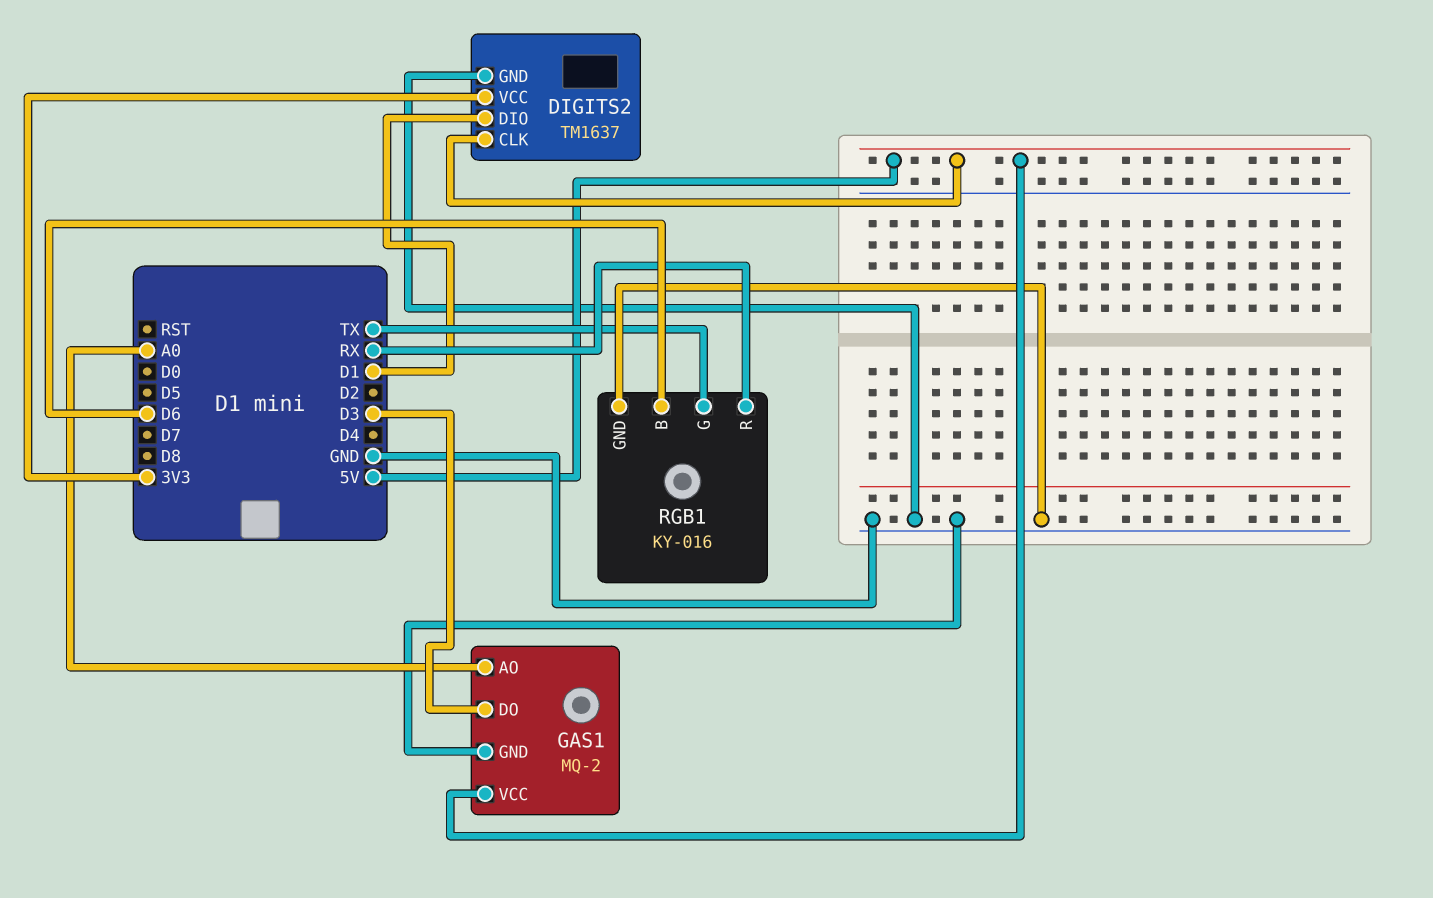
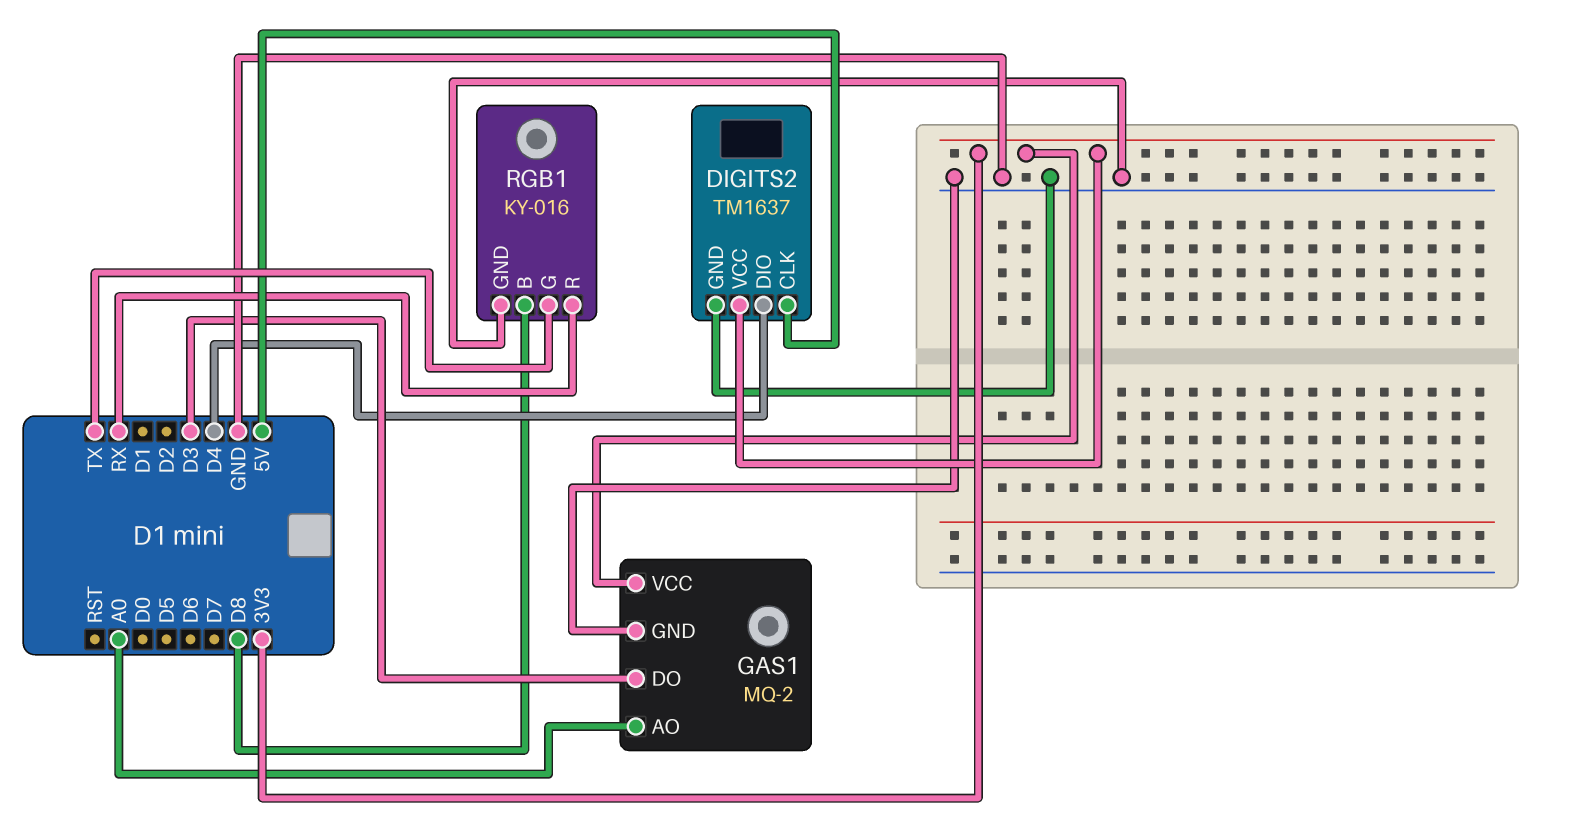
DIGITS2 pin DIO: D1 -> D4
GAS1 pin VCC: 5V -> 3V3
RGB1 pin B: D6 -> D8

